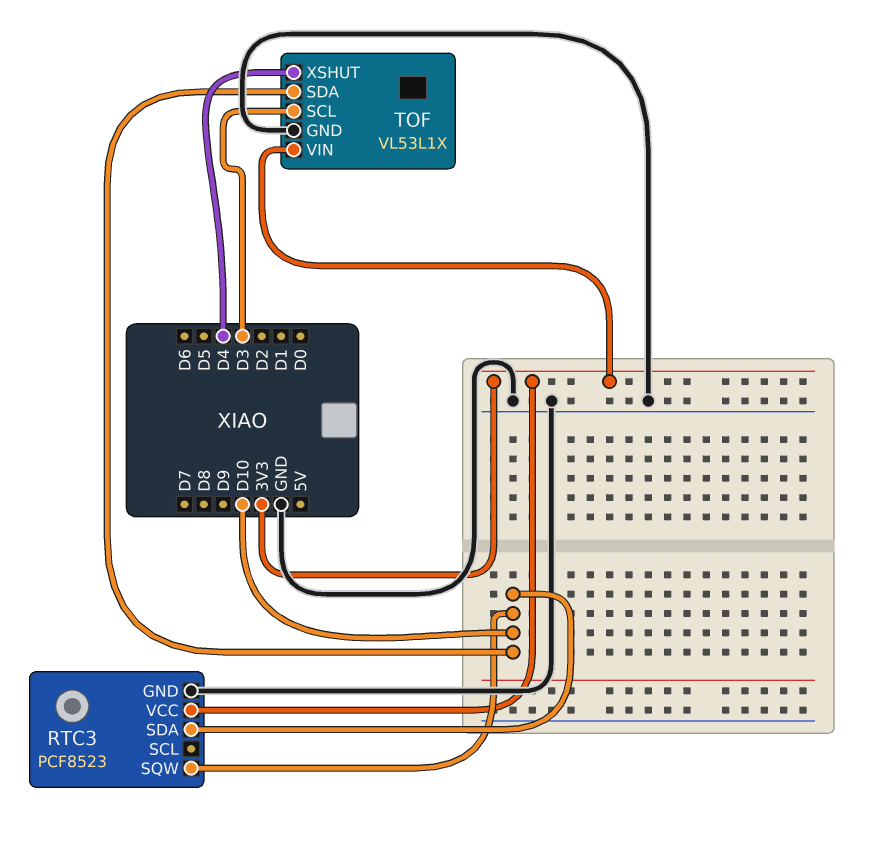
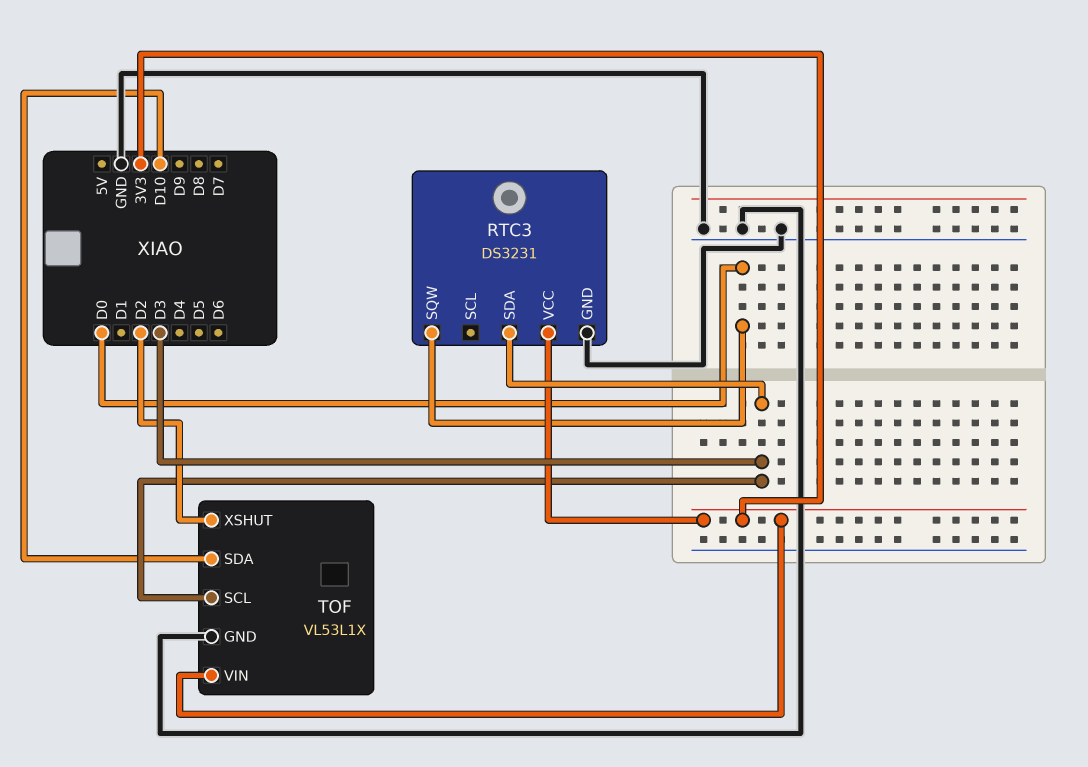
RTC3: PCF8523 -> DS3231
RTC3 pin SDA: D10 -> D3
RTC3 pin SQW: D10 -> D0
TOF pin XSHUT: D4 -> D2

